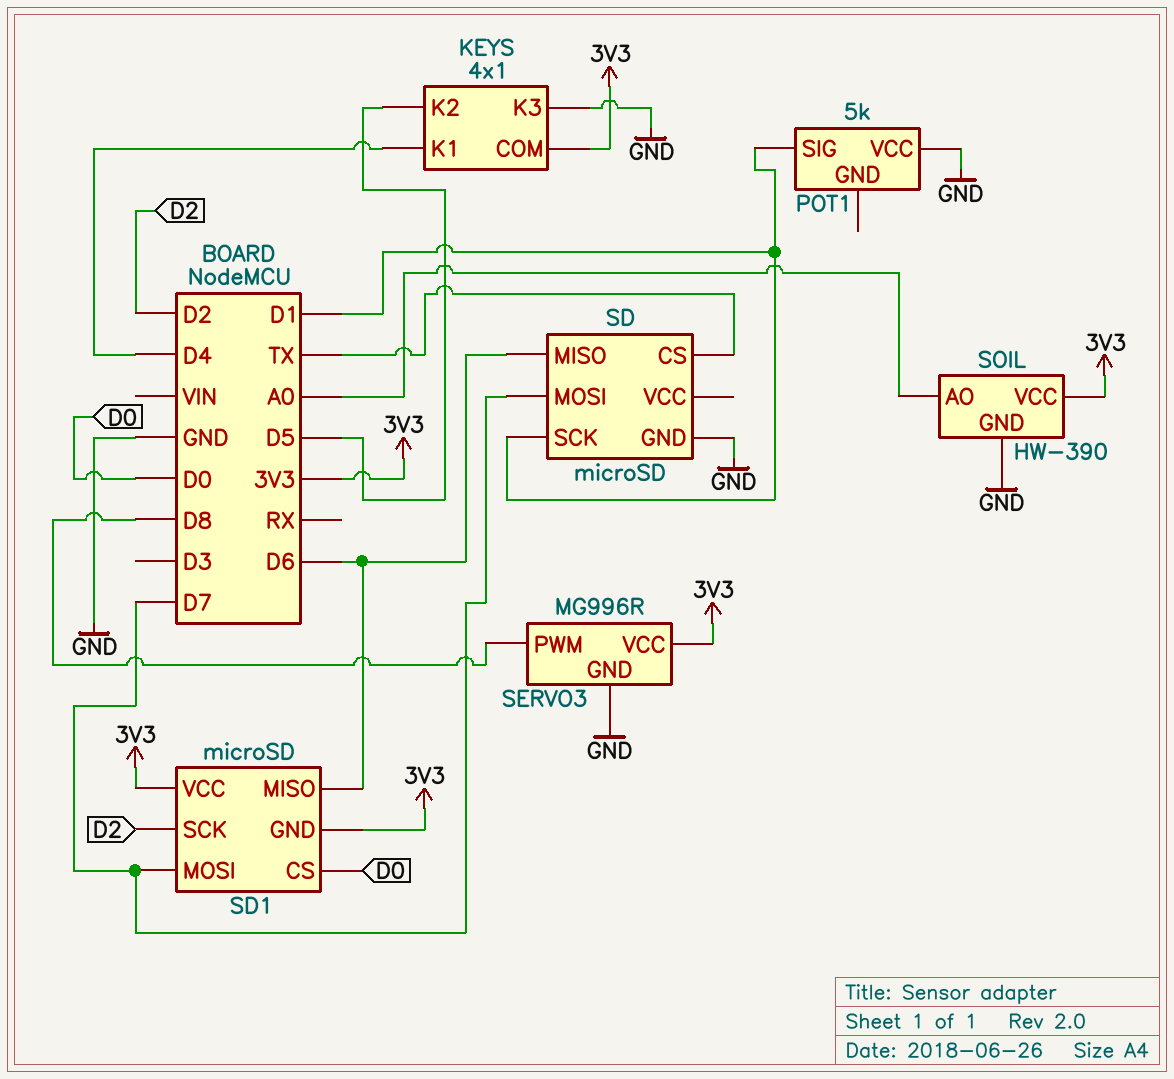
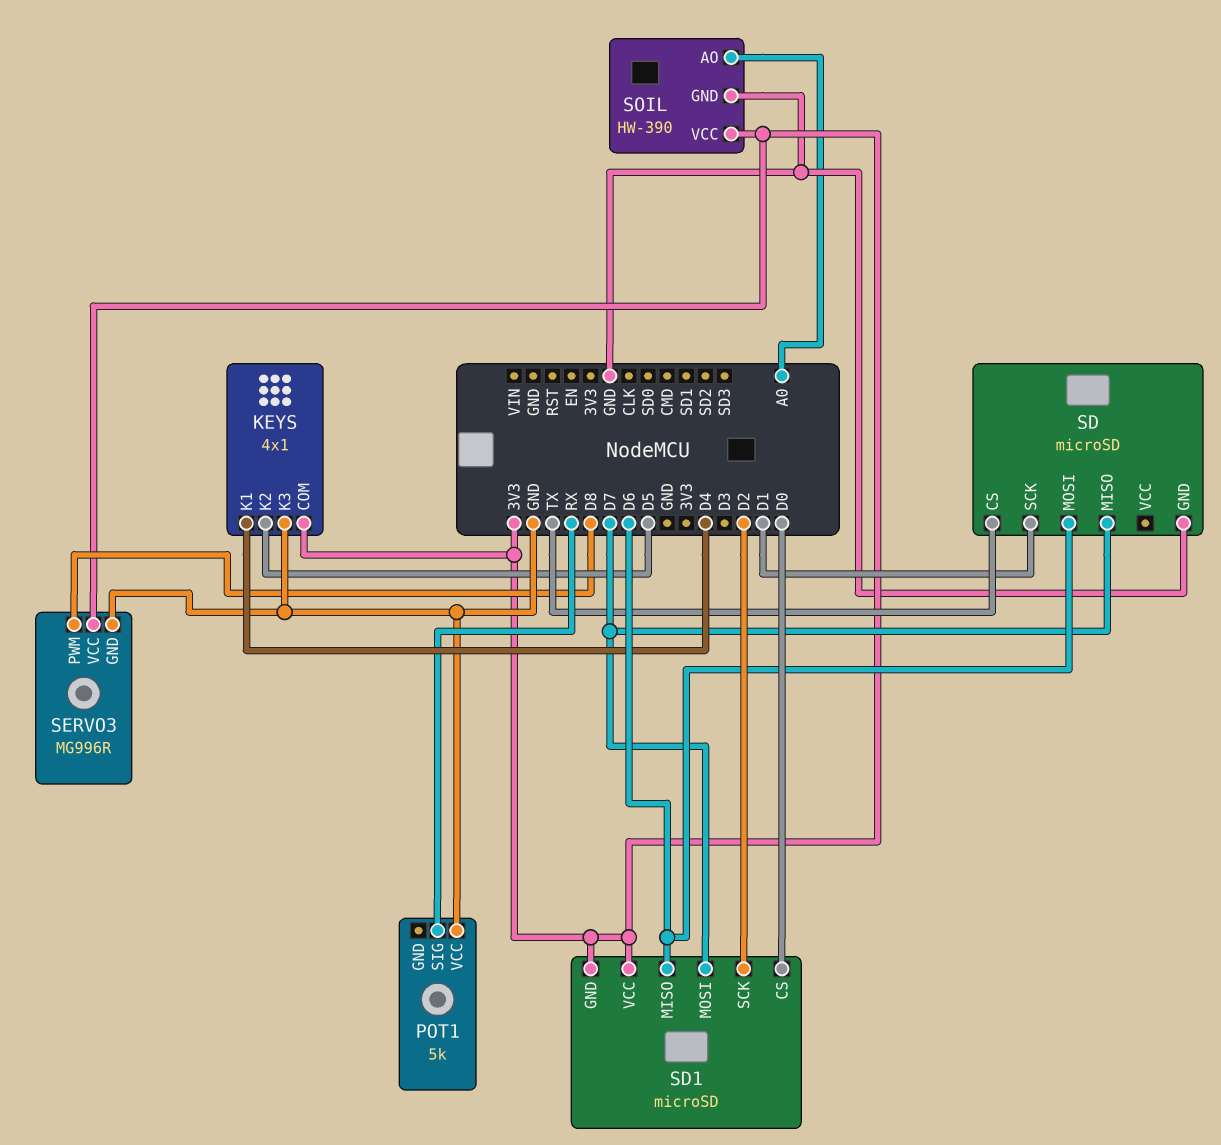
POT1 pin SIG: D1 -> RX
SD pin MISO: D6 -> D7
SD pin MOSI: D7 -> D6

